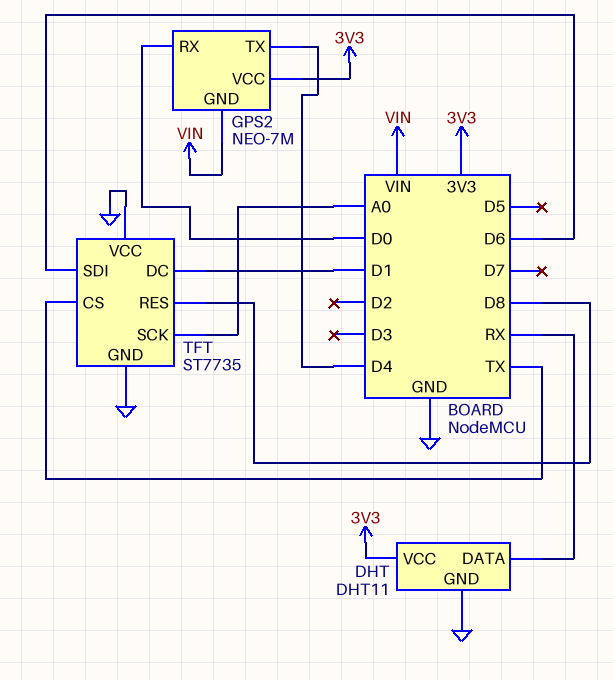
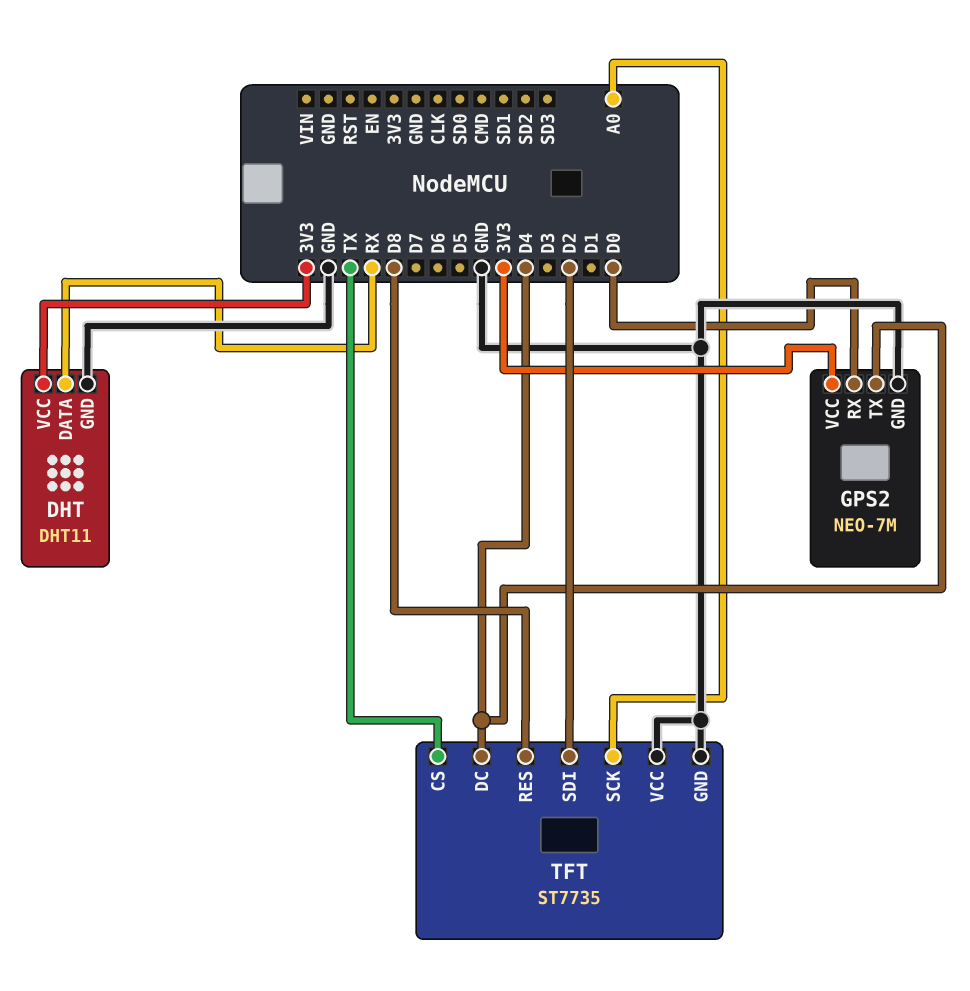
GPS2 pin GND: VIN -> GND
TFT pin DC: D1 -> D4
TFT pin SDI: D6 -> D2

